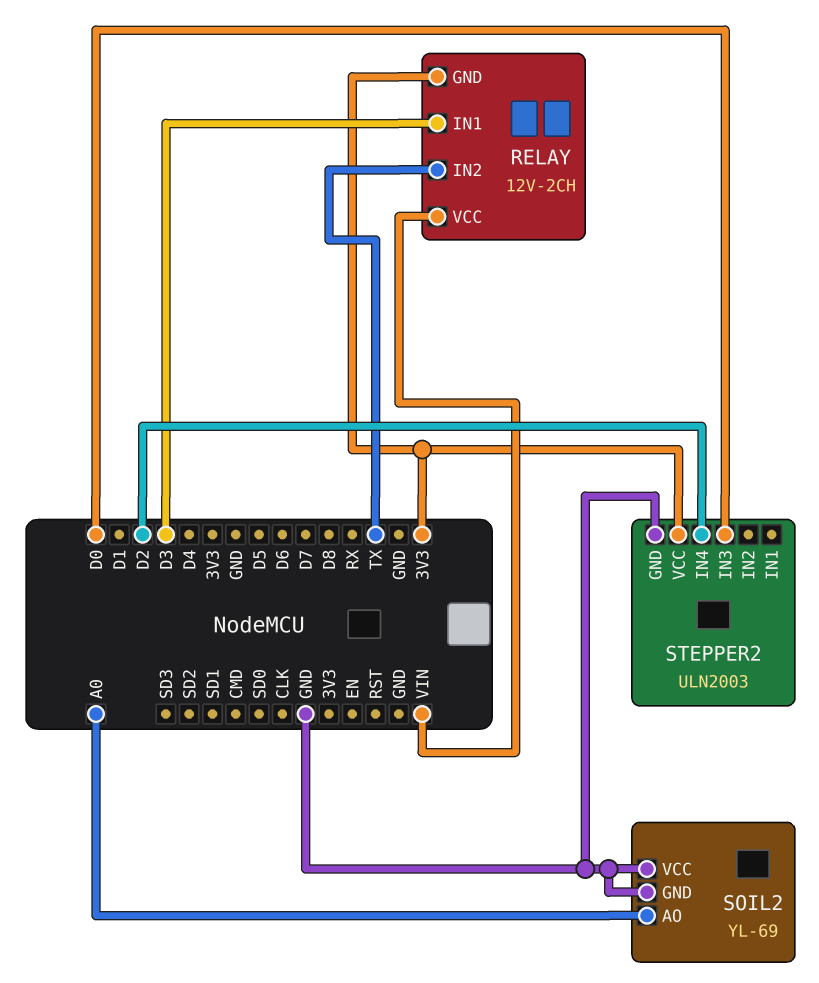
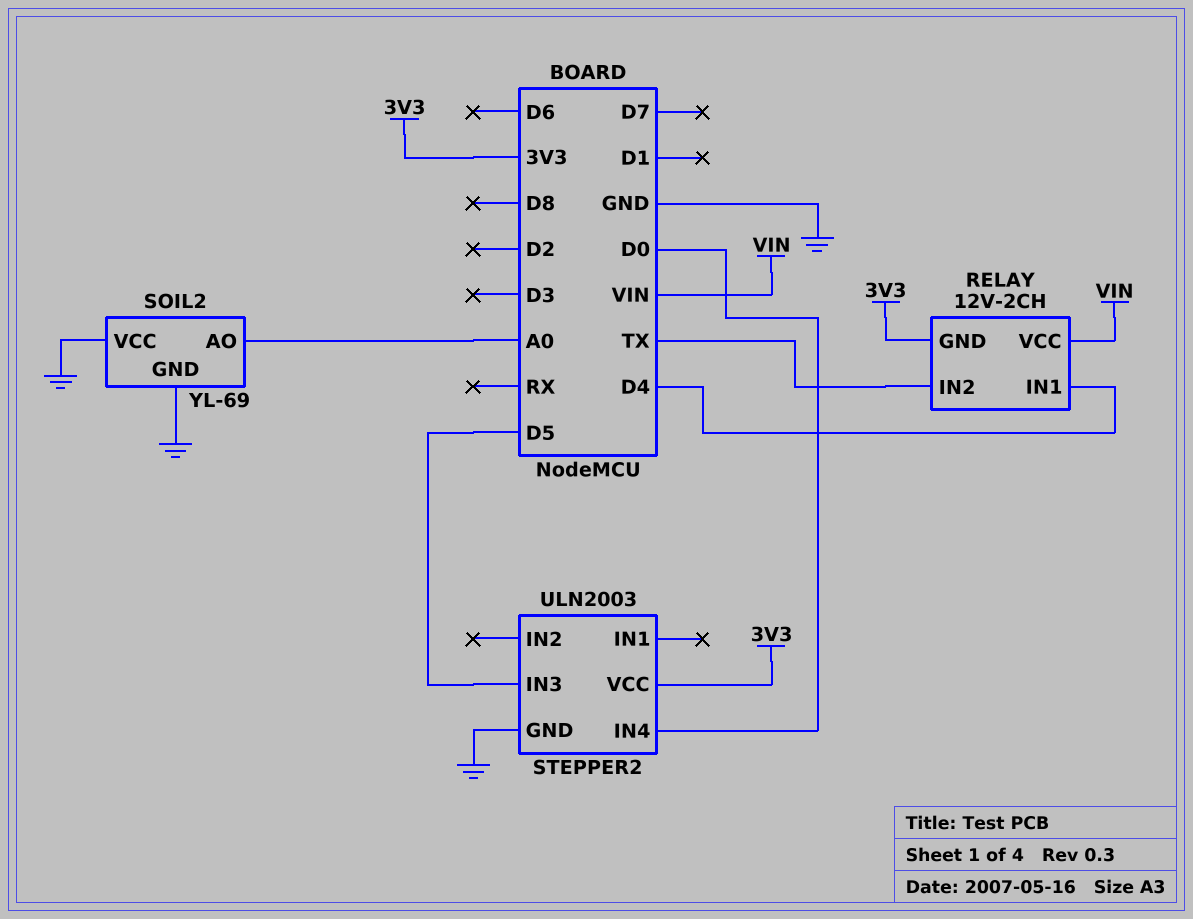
RELAY pin IN1: D3 -> D4
STEPPER2 pin IN3: D0 -> D5
STEPPER2 pin IN4: D2 -> D0

